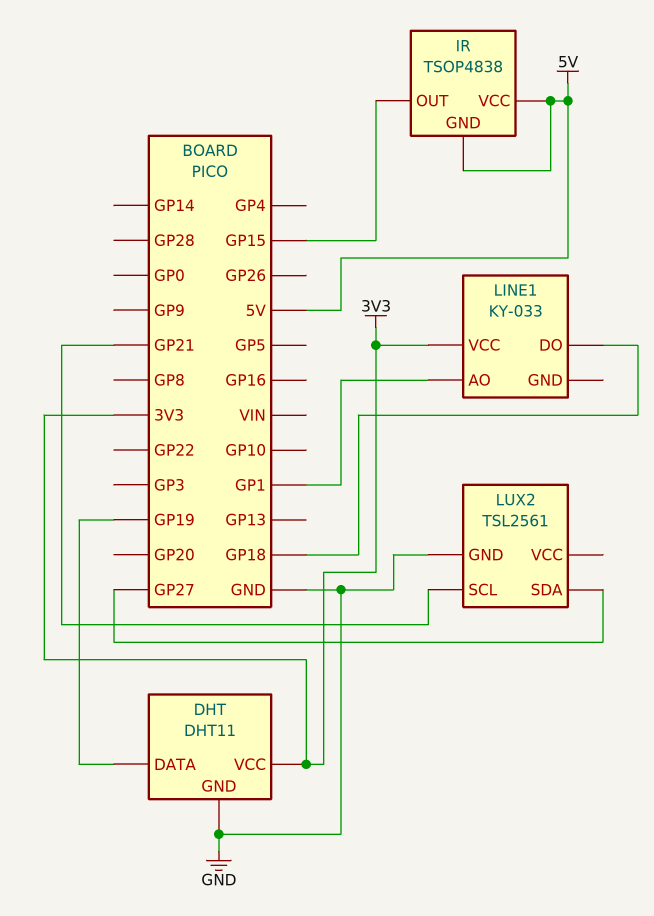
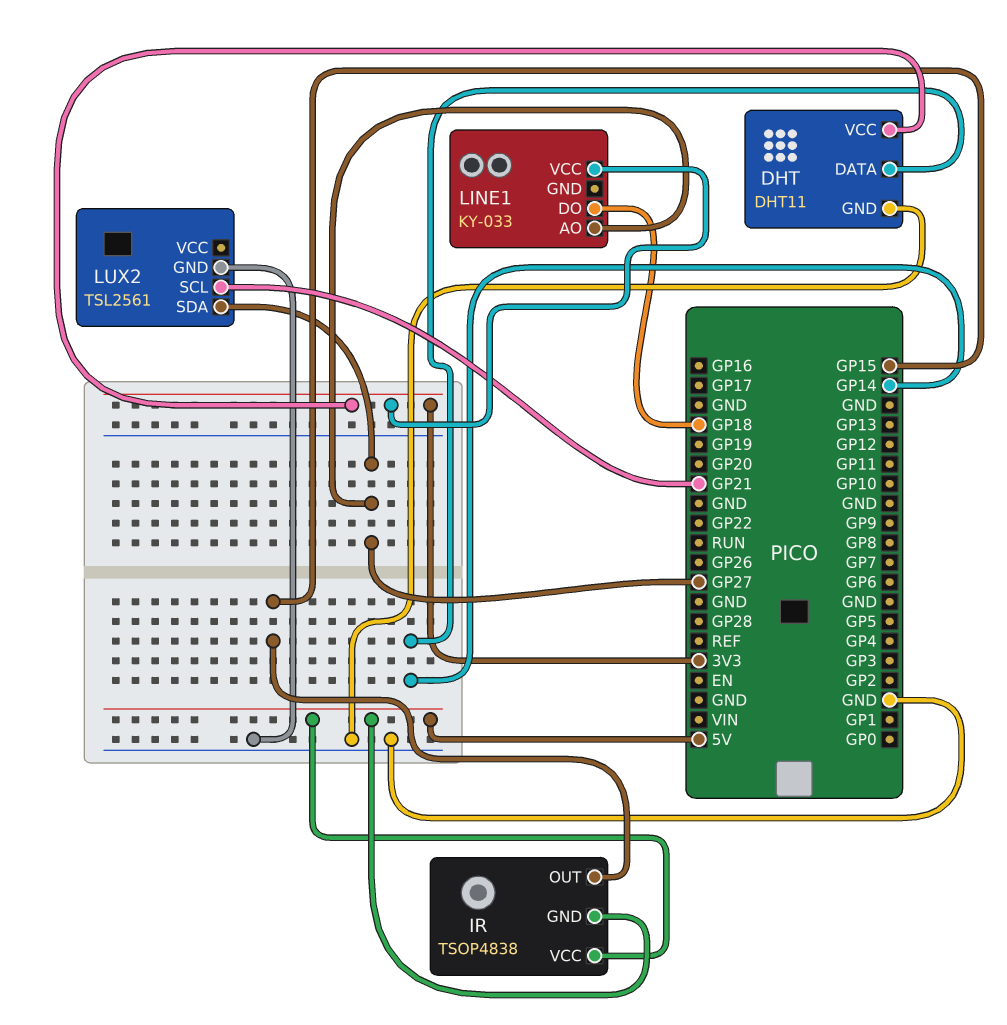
DHT pin DATA: GP19 -> GP14
LINE1 pin AO: GP1 -> GP27

